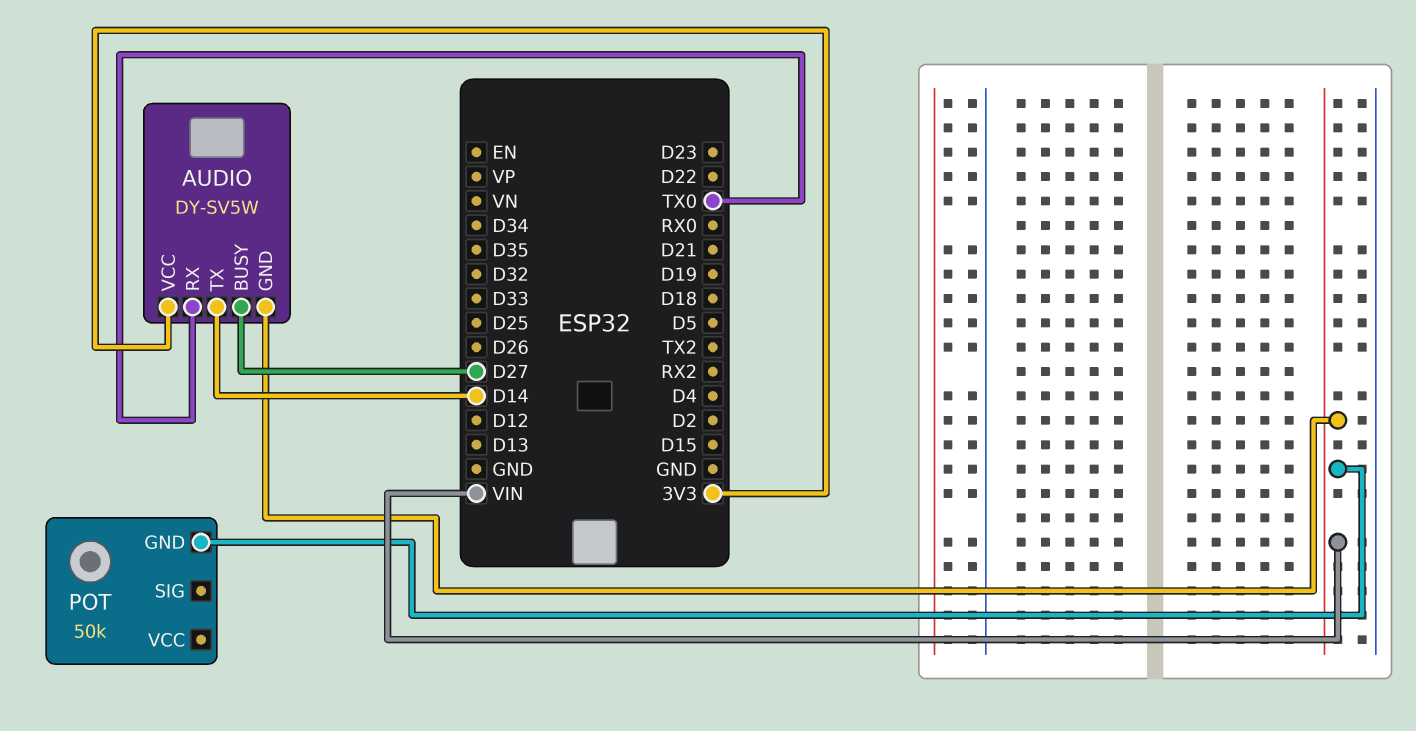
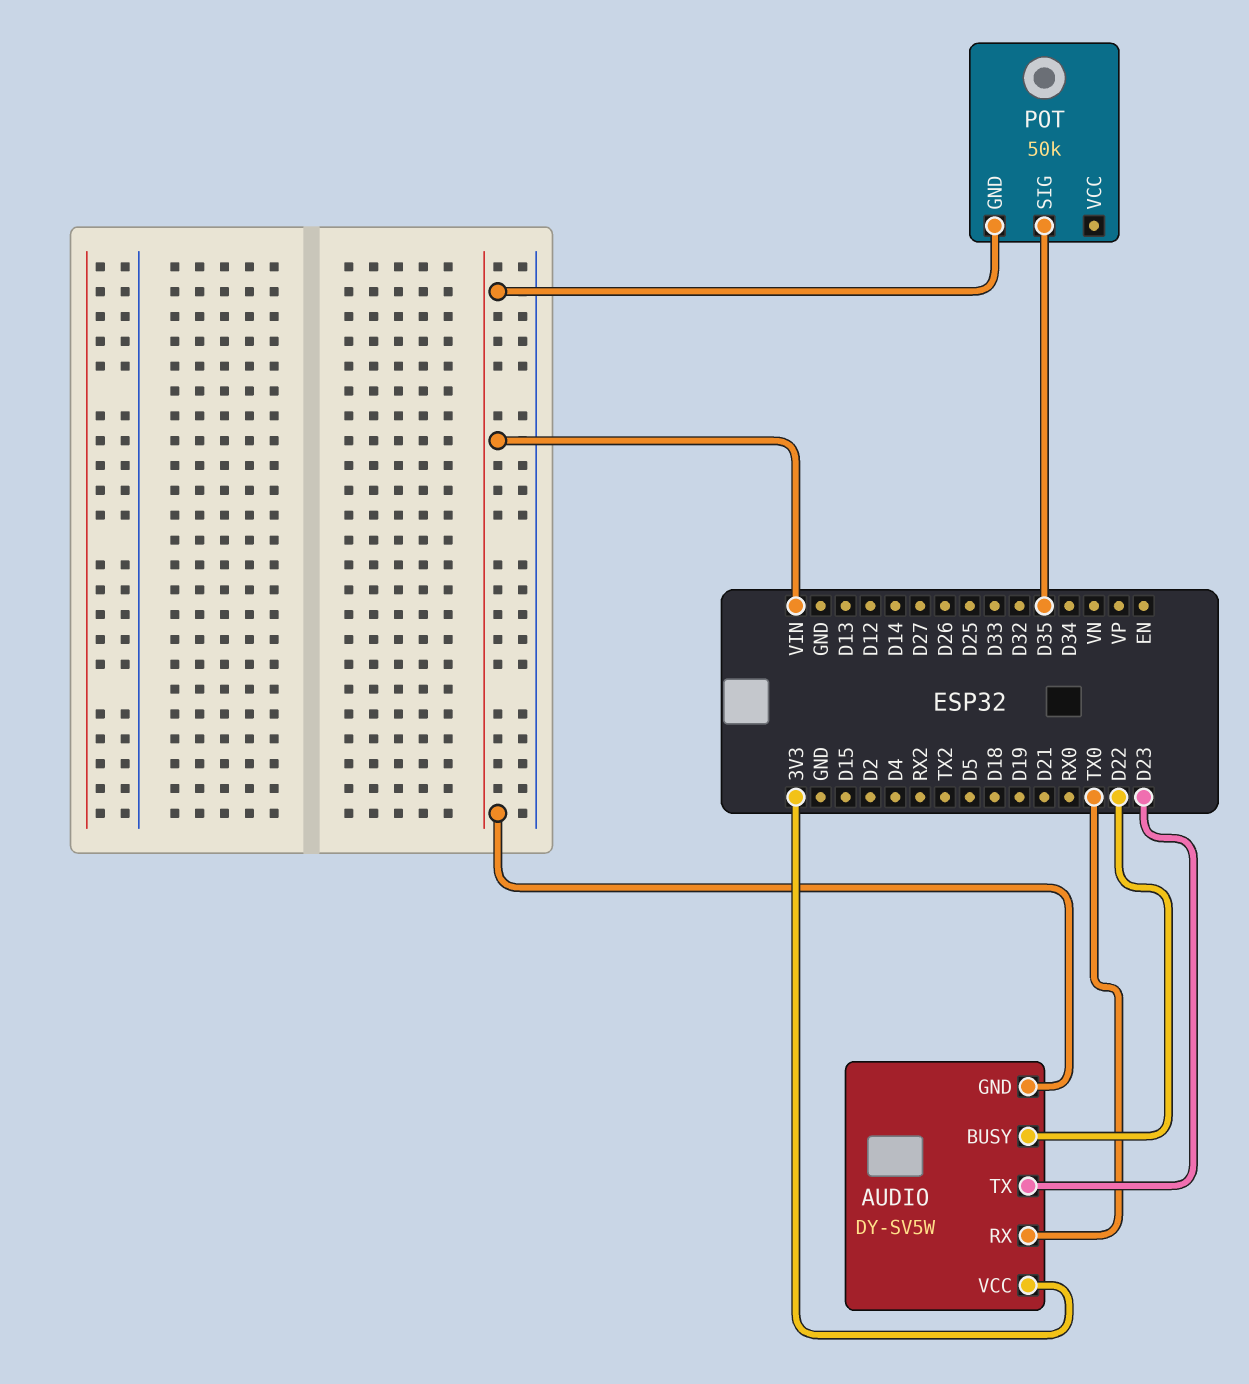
AUDIO pin BUSY: D27 -> D22
AUDIO pin TX: D14 -> D23
POT pin SIG: none -> D35

